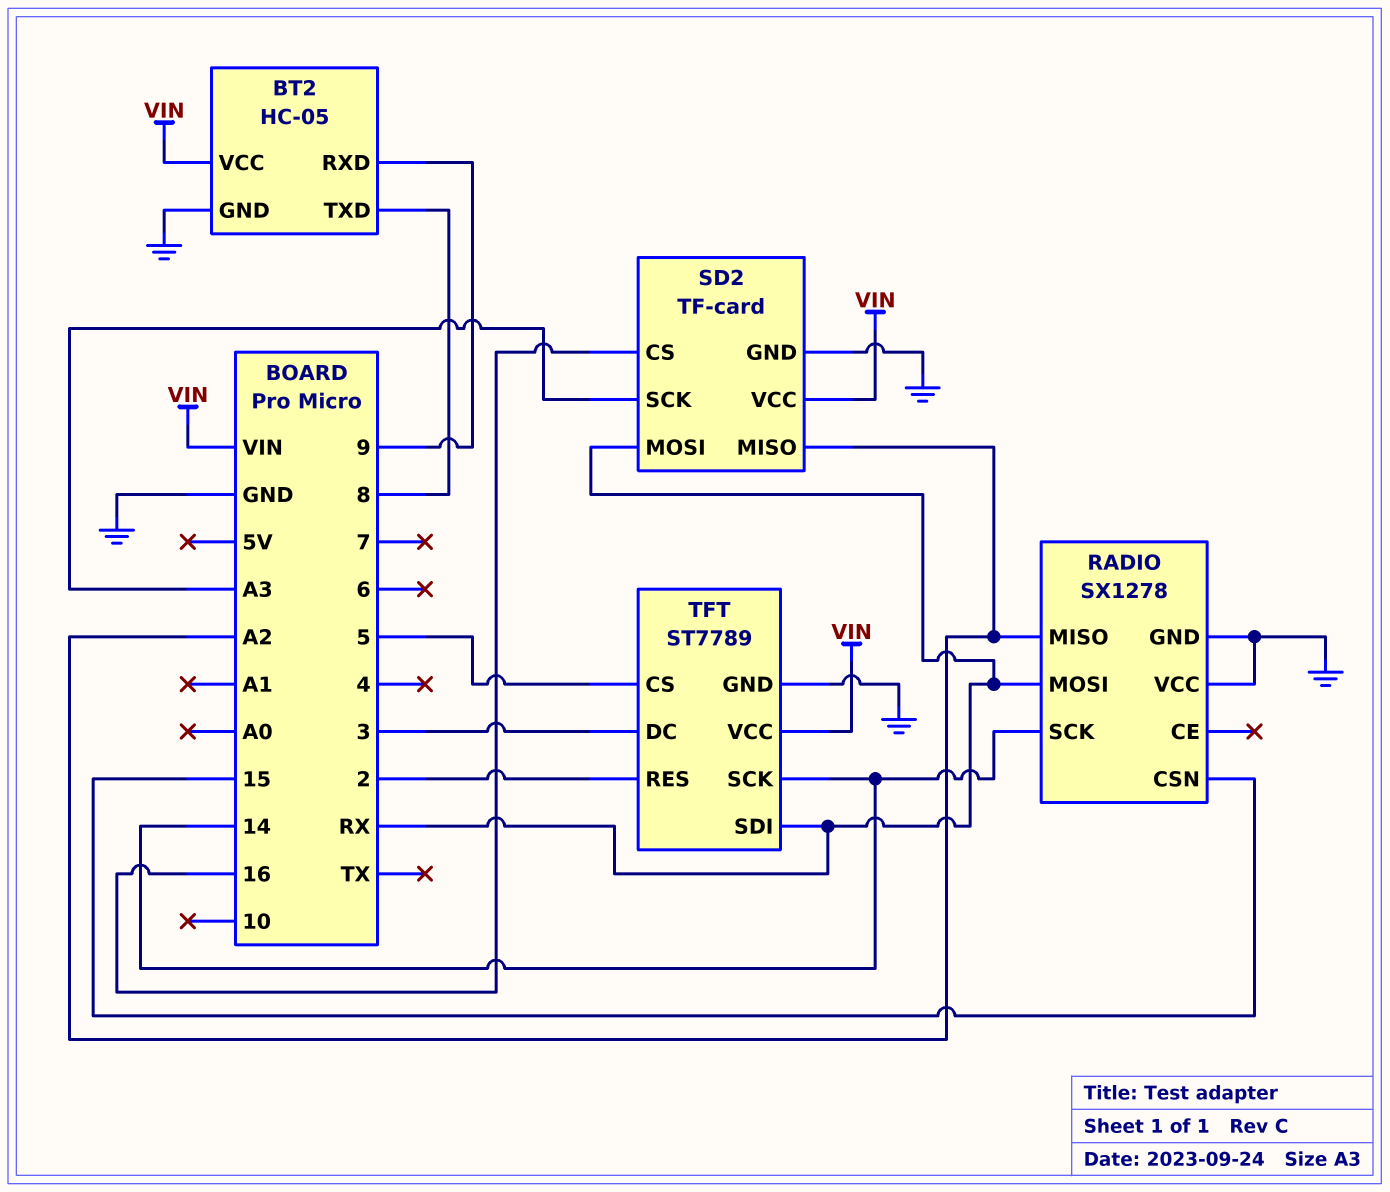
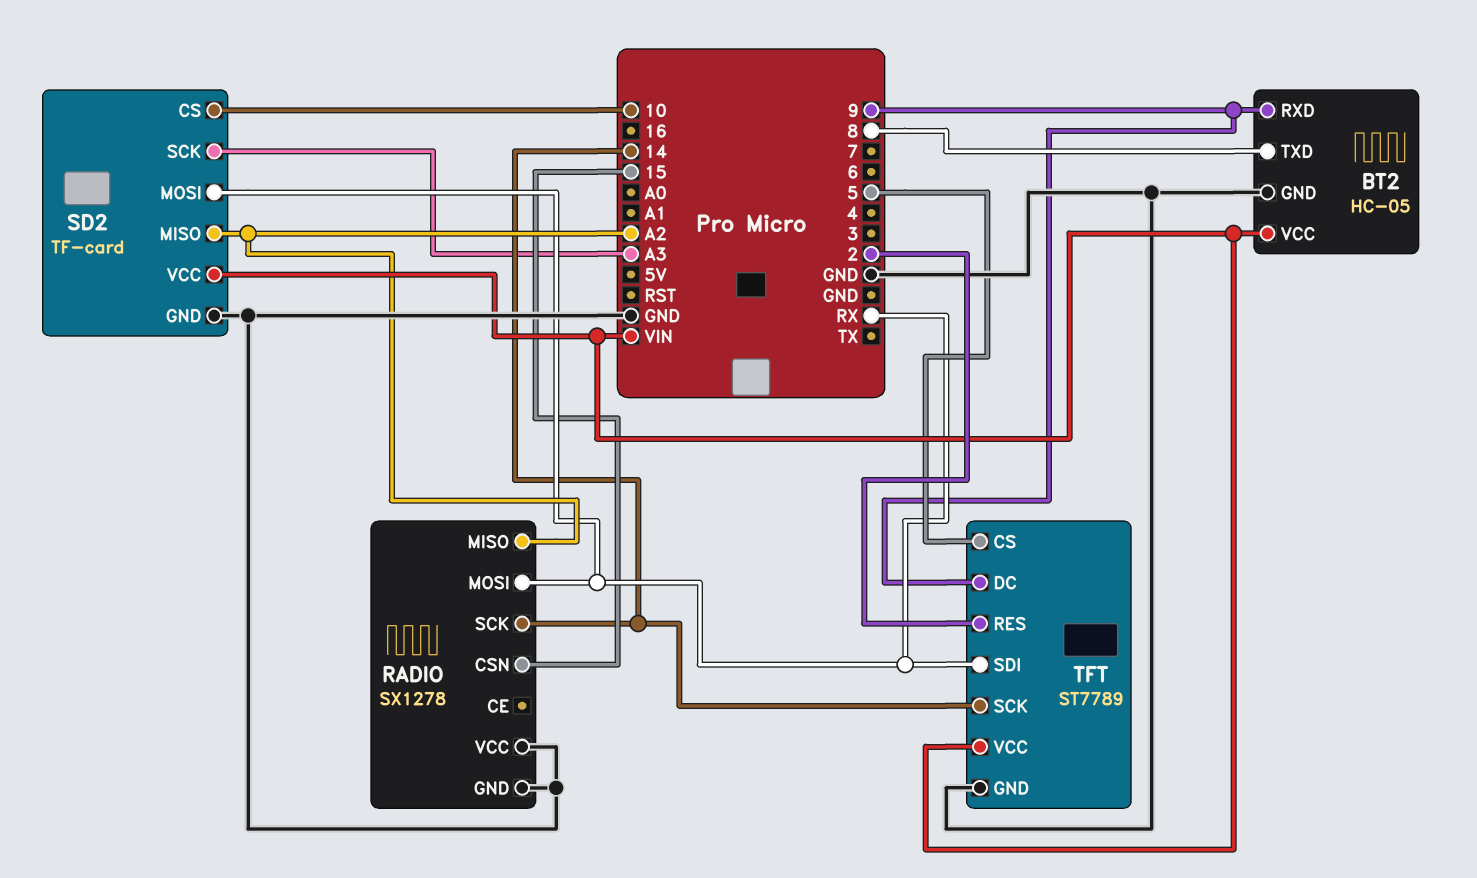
SD2 pin CS: 16 -> 10
TFT pin DC: 3 -> 9

